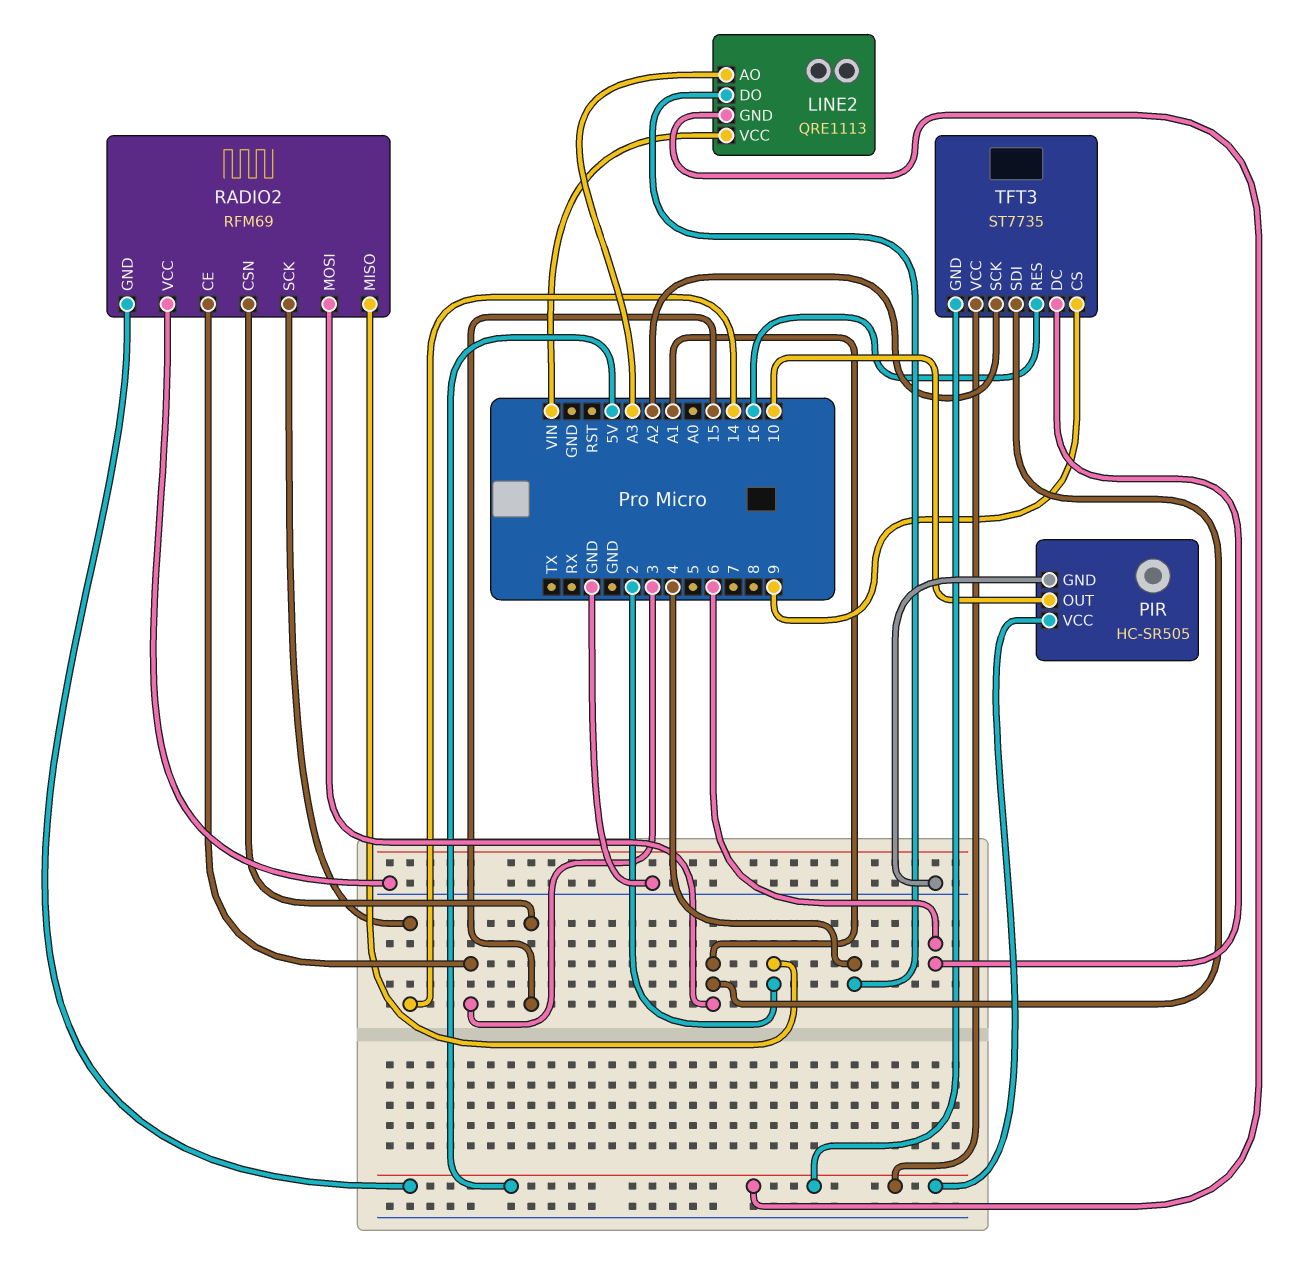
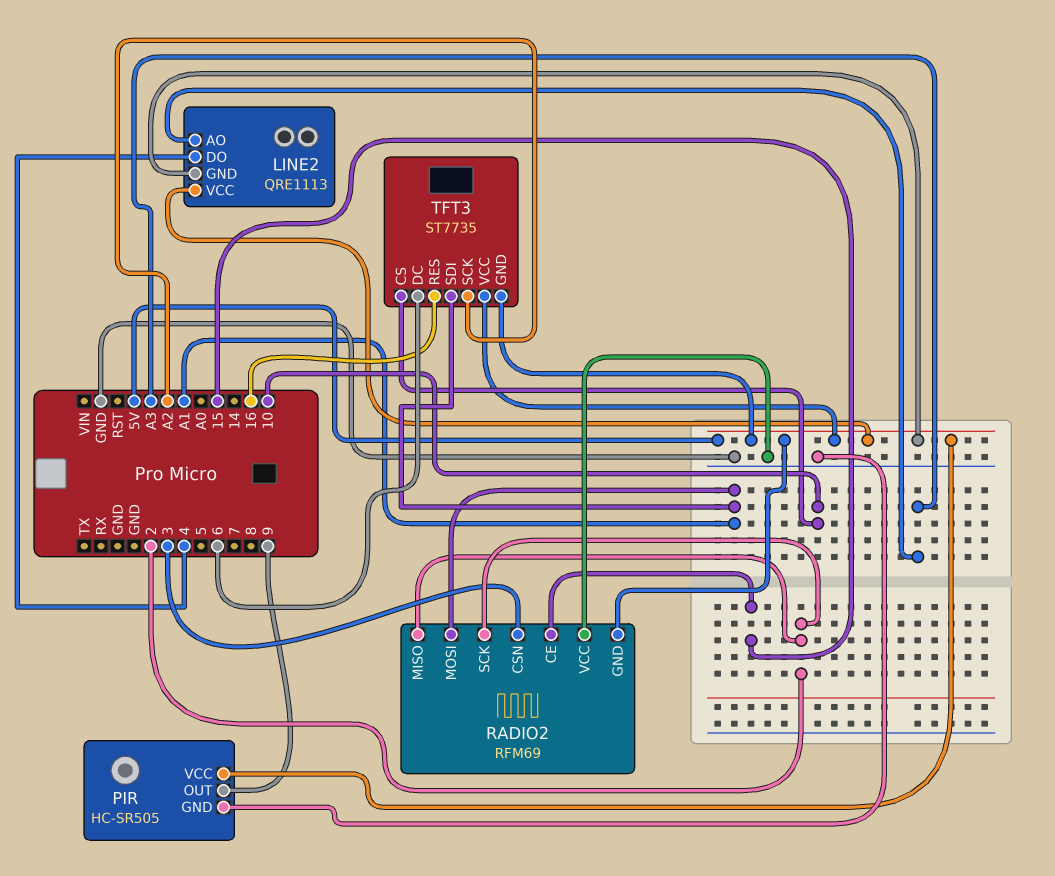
LINE2 pin VCC: VIN -> 5V
PIR pin OUT: 10 -> 9
RADIO2 pin CE: 3 -> 15
RADIO2 pin CSN: 15 -> 3
RADIO2 pin SCK: 14 -> 2
TFT3 pin CS: 9 -> 10

